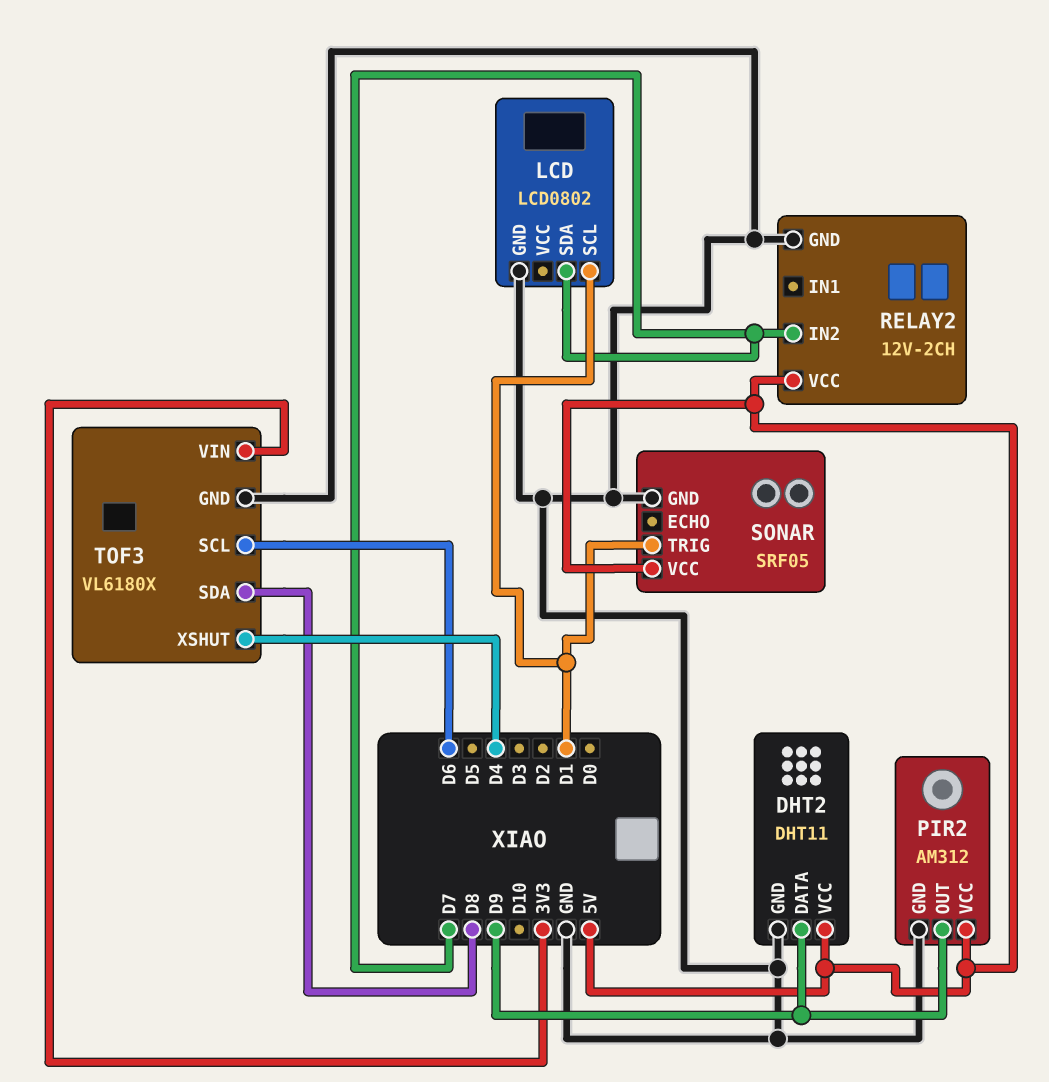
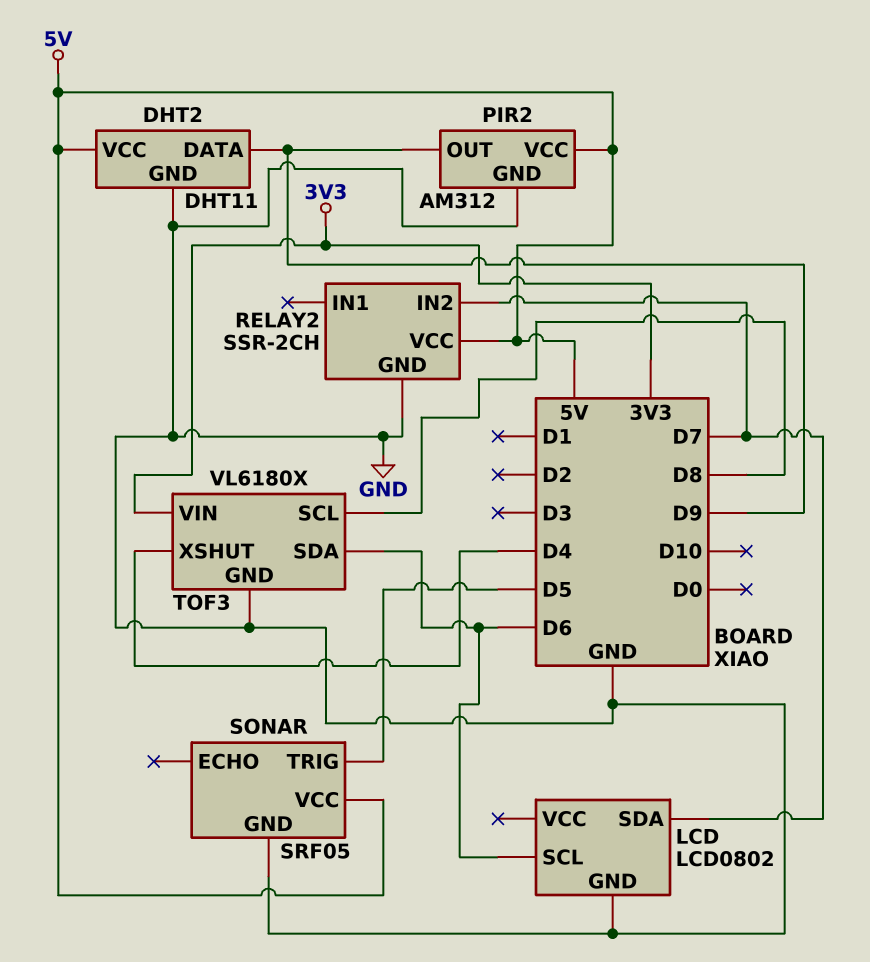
LCD pin SCL: D1 -> D6
RELAY2: 12V-2CH -> SSR-2CH
SONAR pin TRIG: D1 -> D5
TOF3 pin SCL: D6 -> D8
TOF3 pin SDA: D8 -> D6

